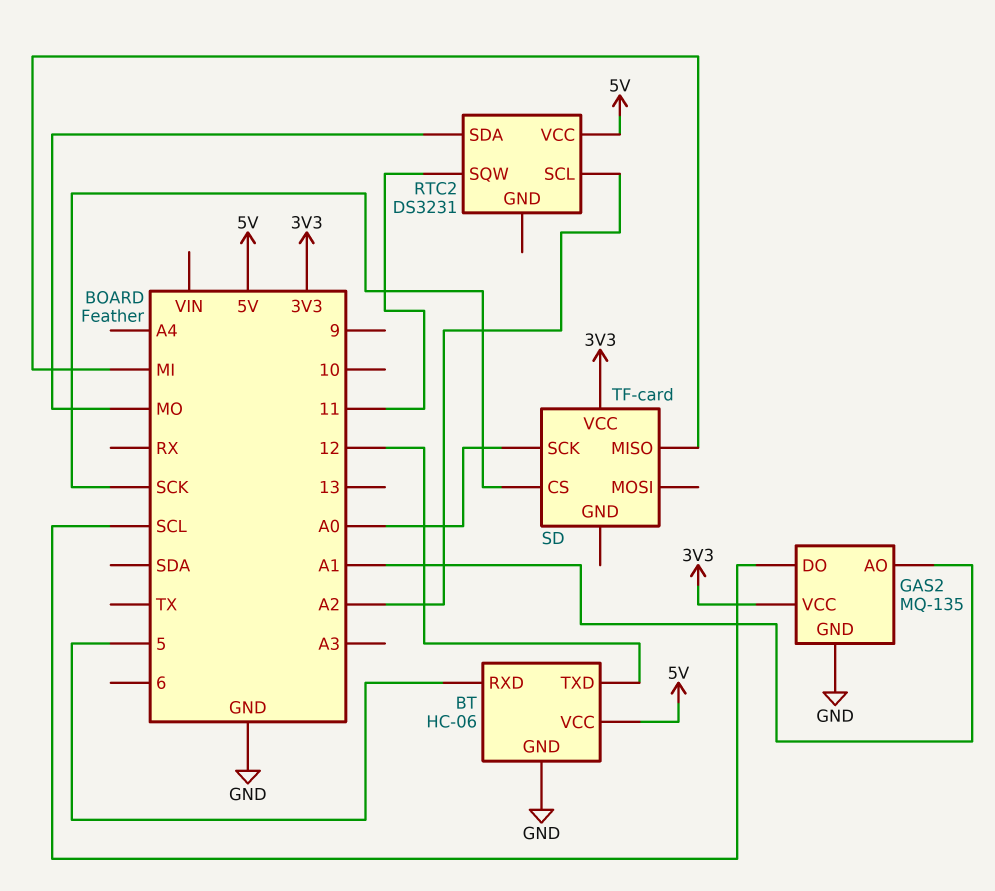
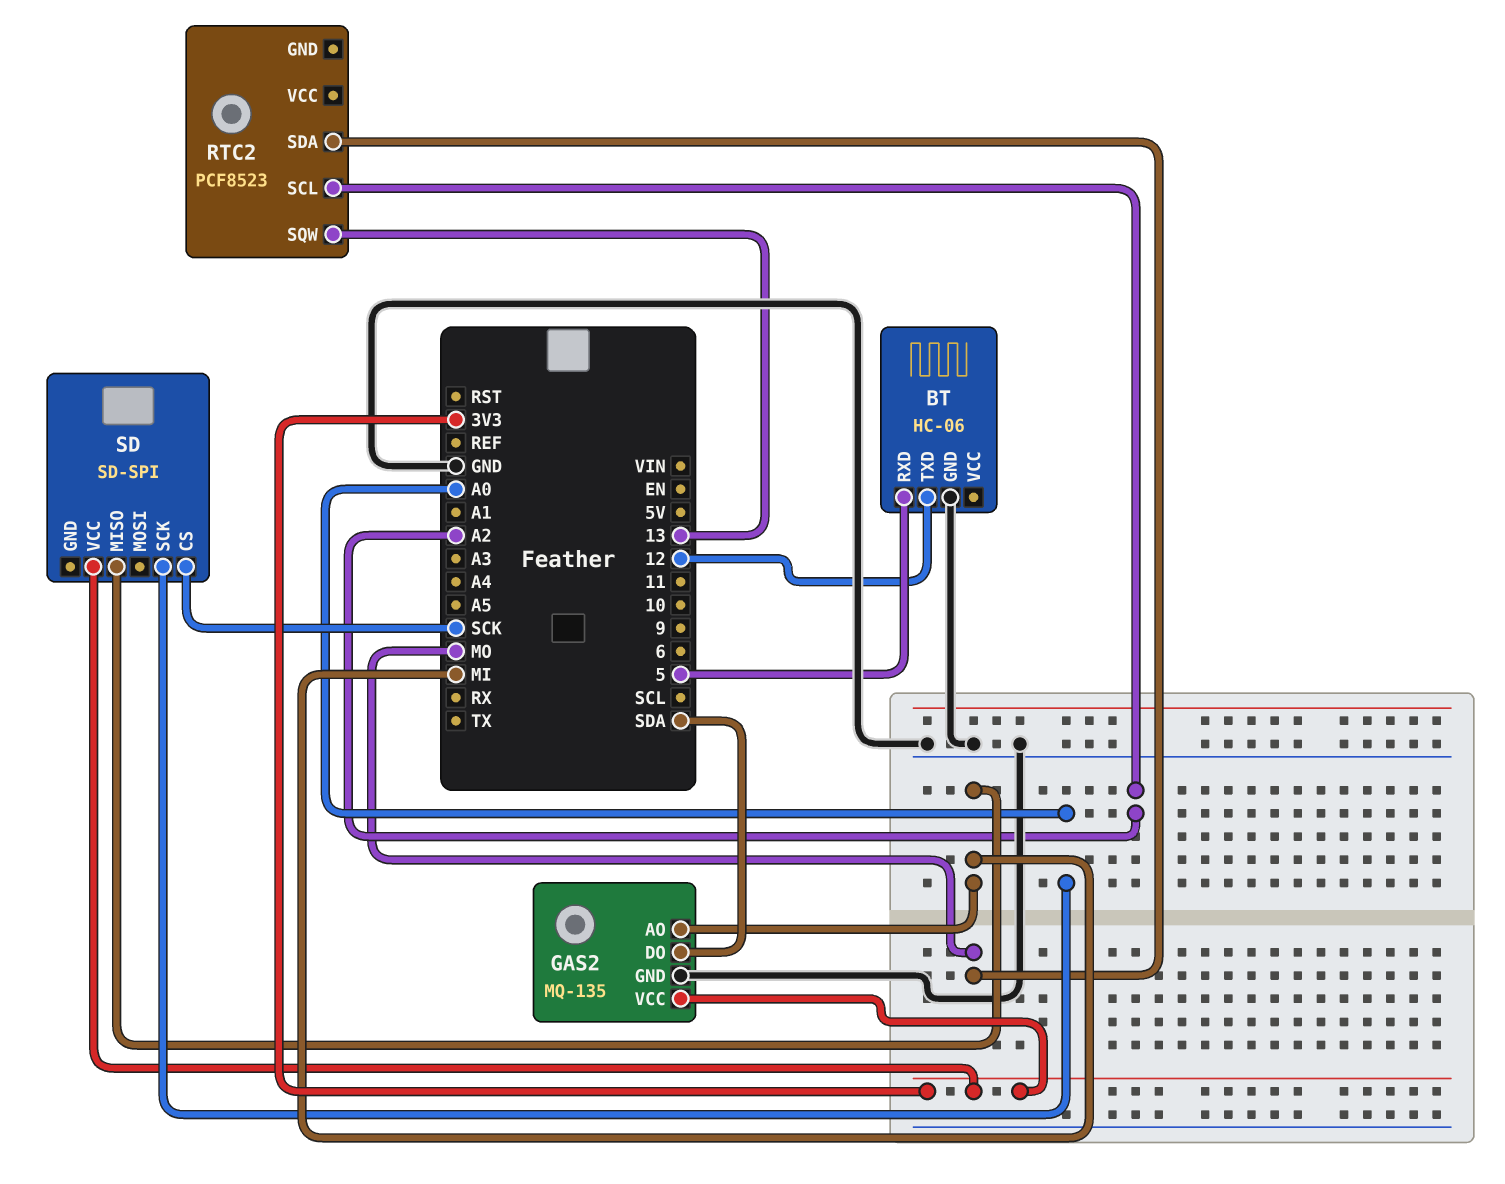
BT pin VCC: 5V -> none
GAS2 pin AO: A1 -> MI
GAS2 pin DO: SCL -> SDA
RTC2: DS3231 -> PCF8523
RTC2 pin SQW: 11 -> 13
RTC2 pin VCC: 5V -> none
SD: TF-card -> SD-SPI

